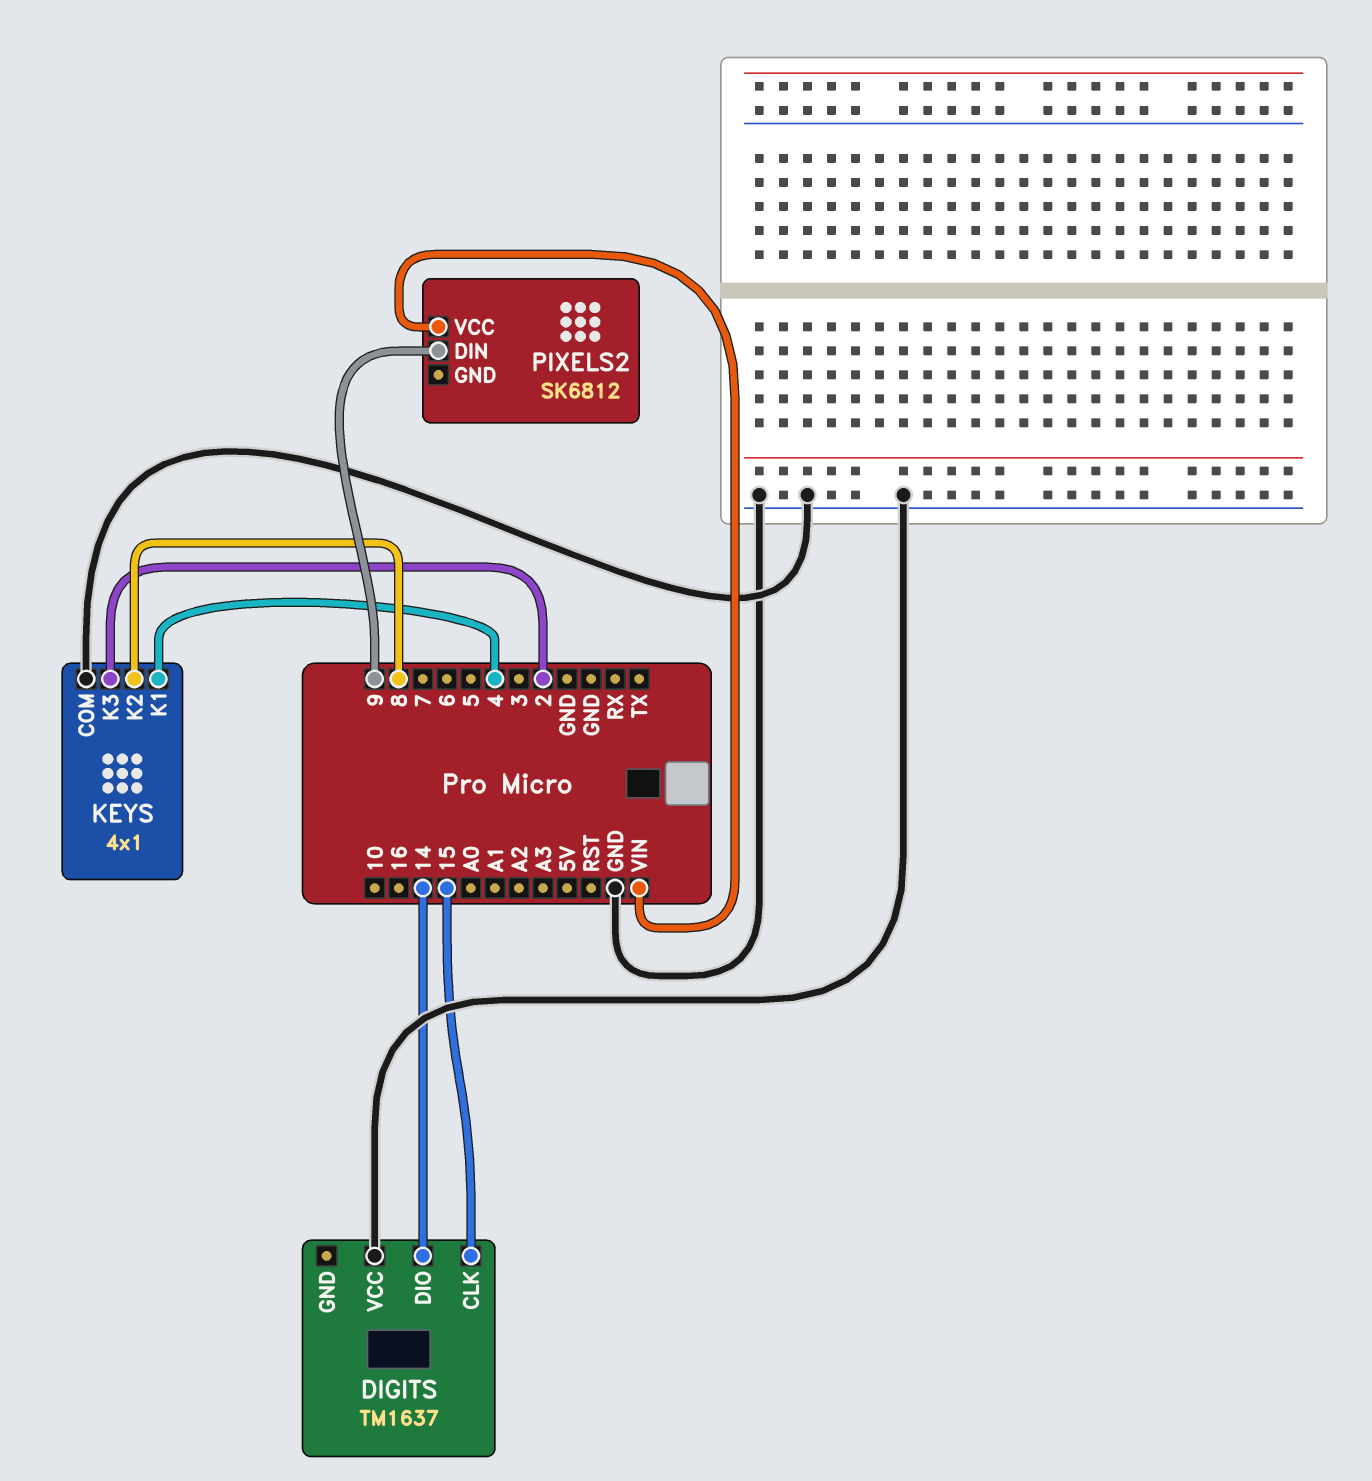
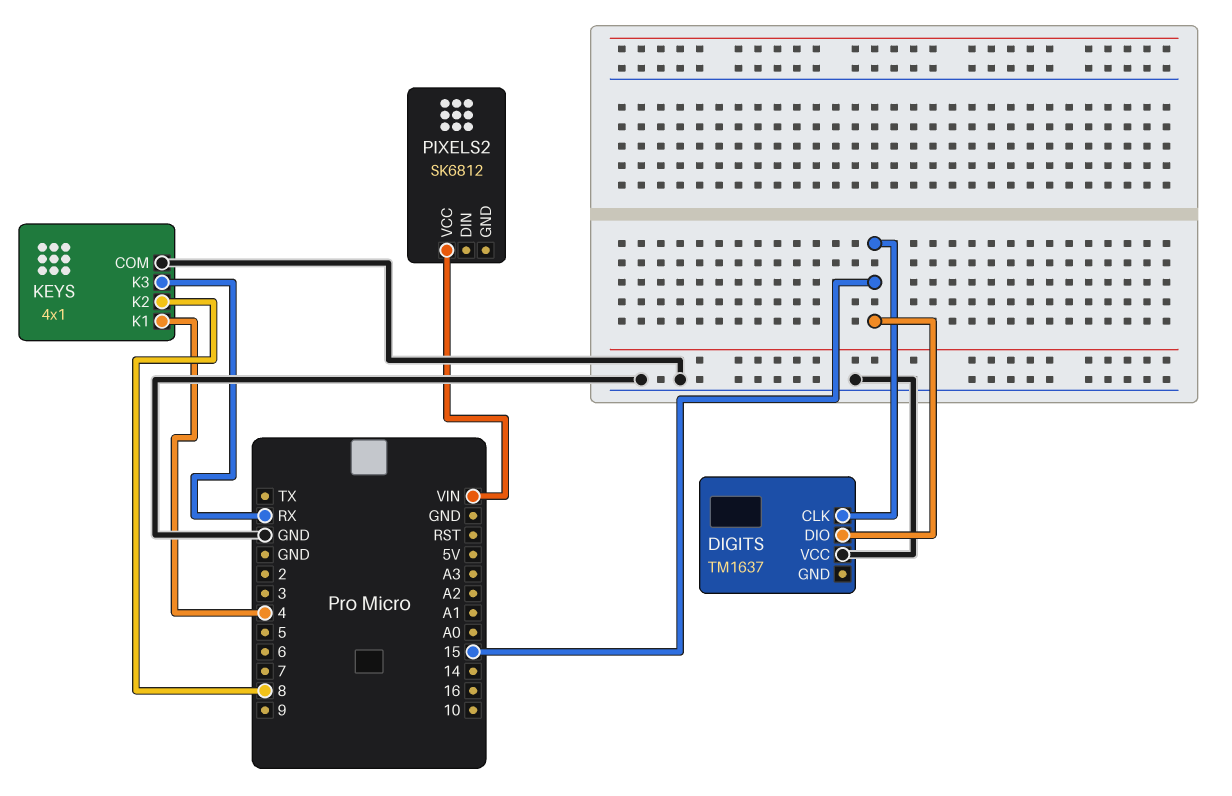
DIGITS pin DIO: 14 -> 15
KEYS pin K3: 2 -> RX
PIXELS2 pin DIN: 9 -> none

